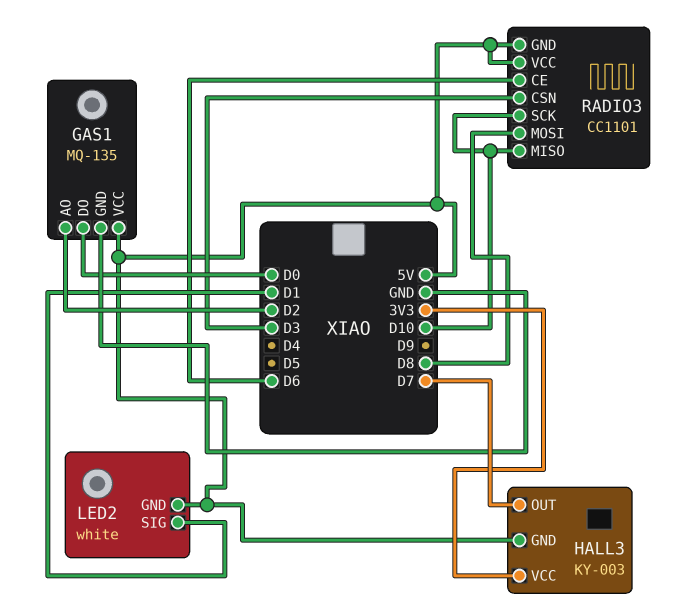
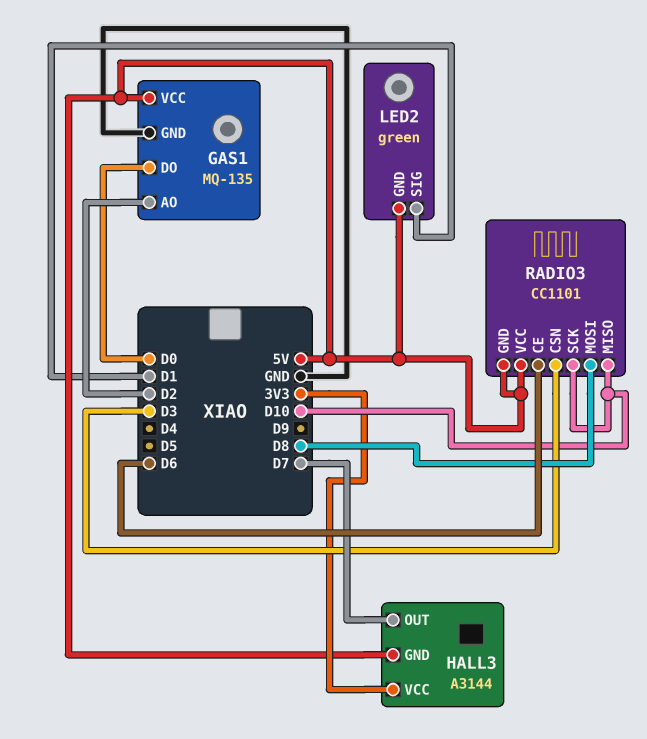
HALL3: KY-003 -> A3144
LED2: white -> green

